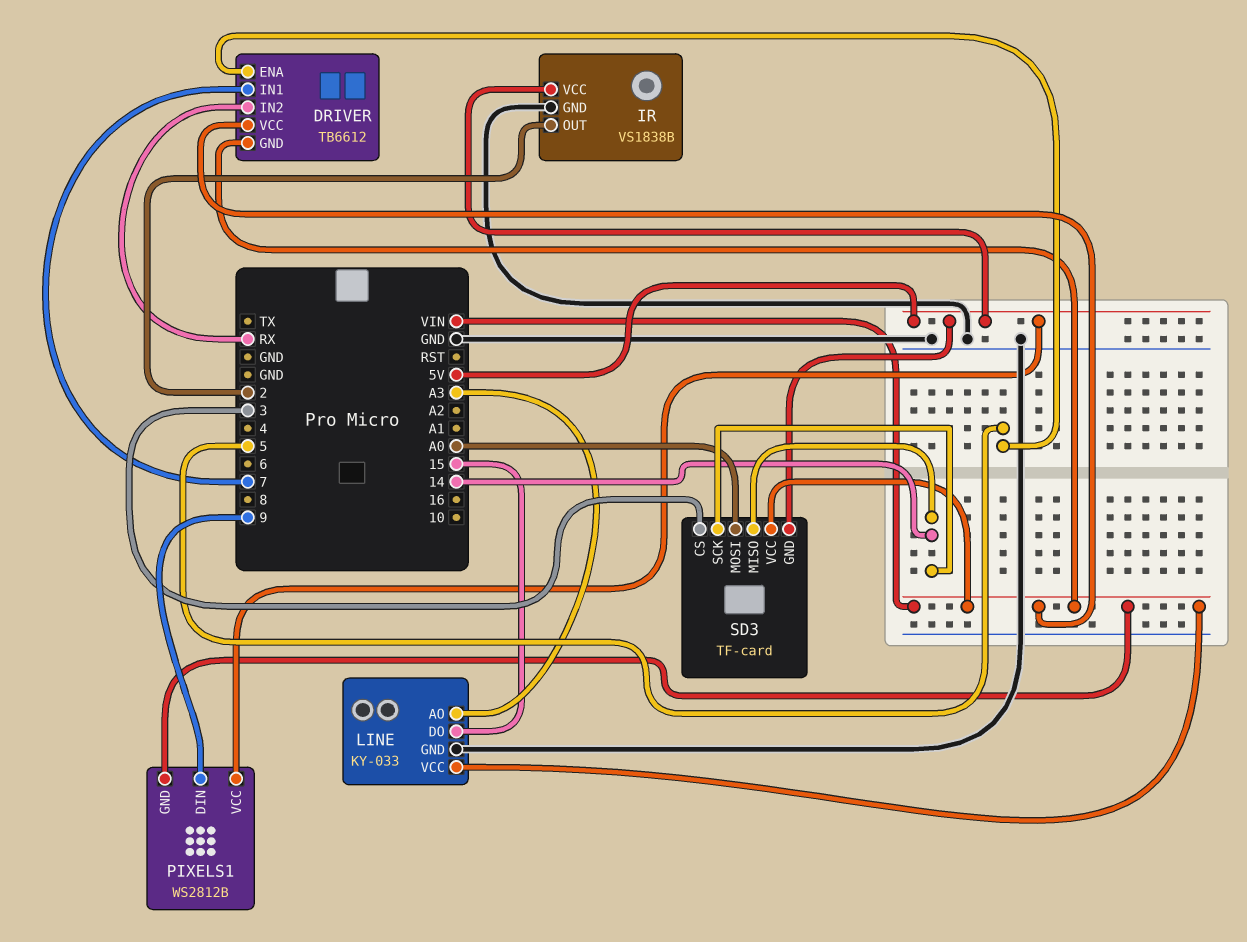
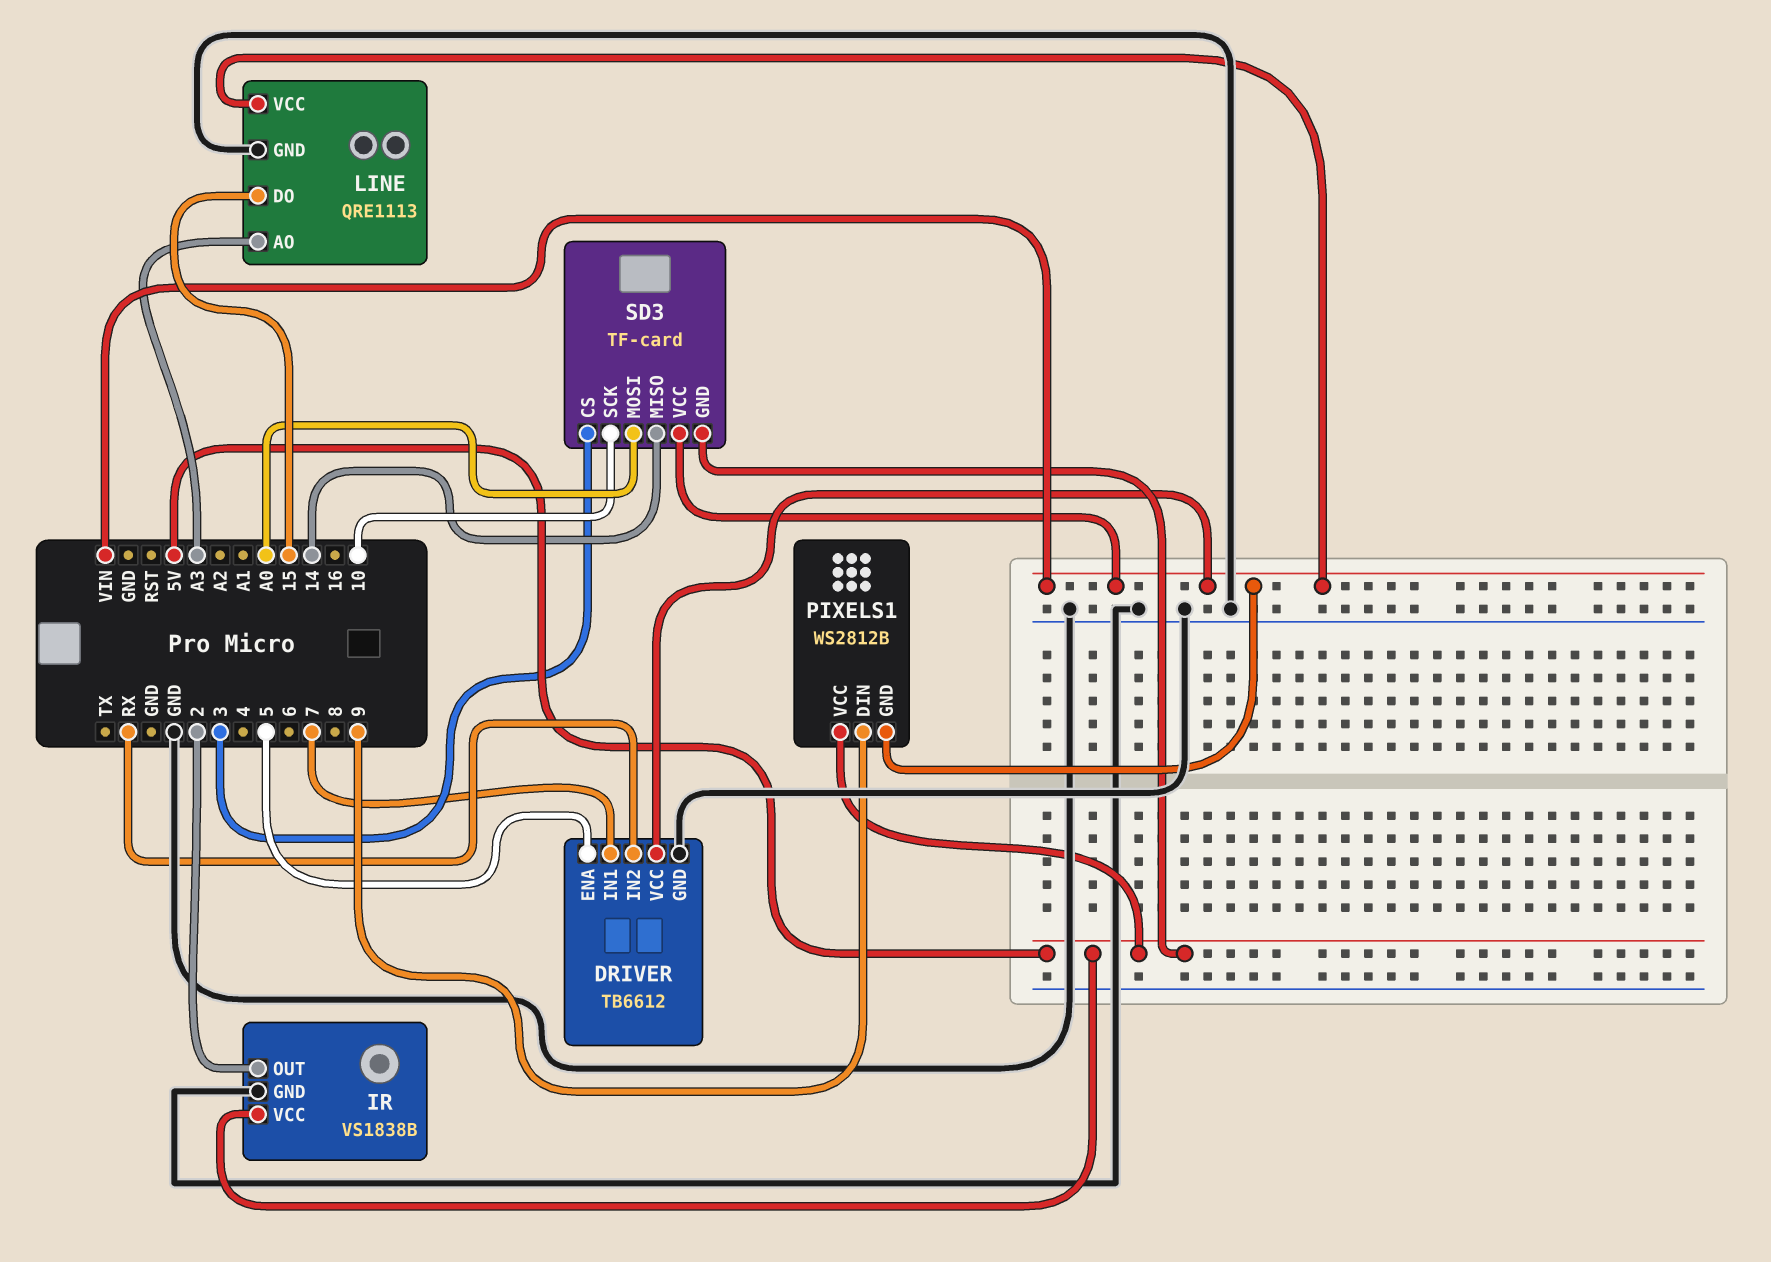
DRIVER pin GND: VIN -> GND
LINE: KY-033 -> QRE1113
SD3 pin SCK: 14 -> 10

